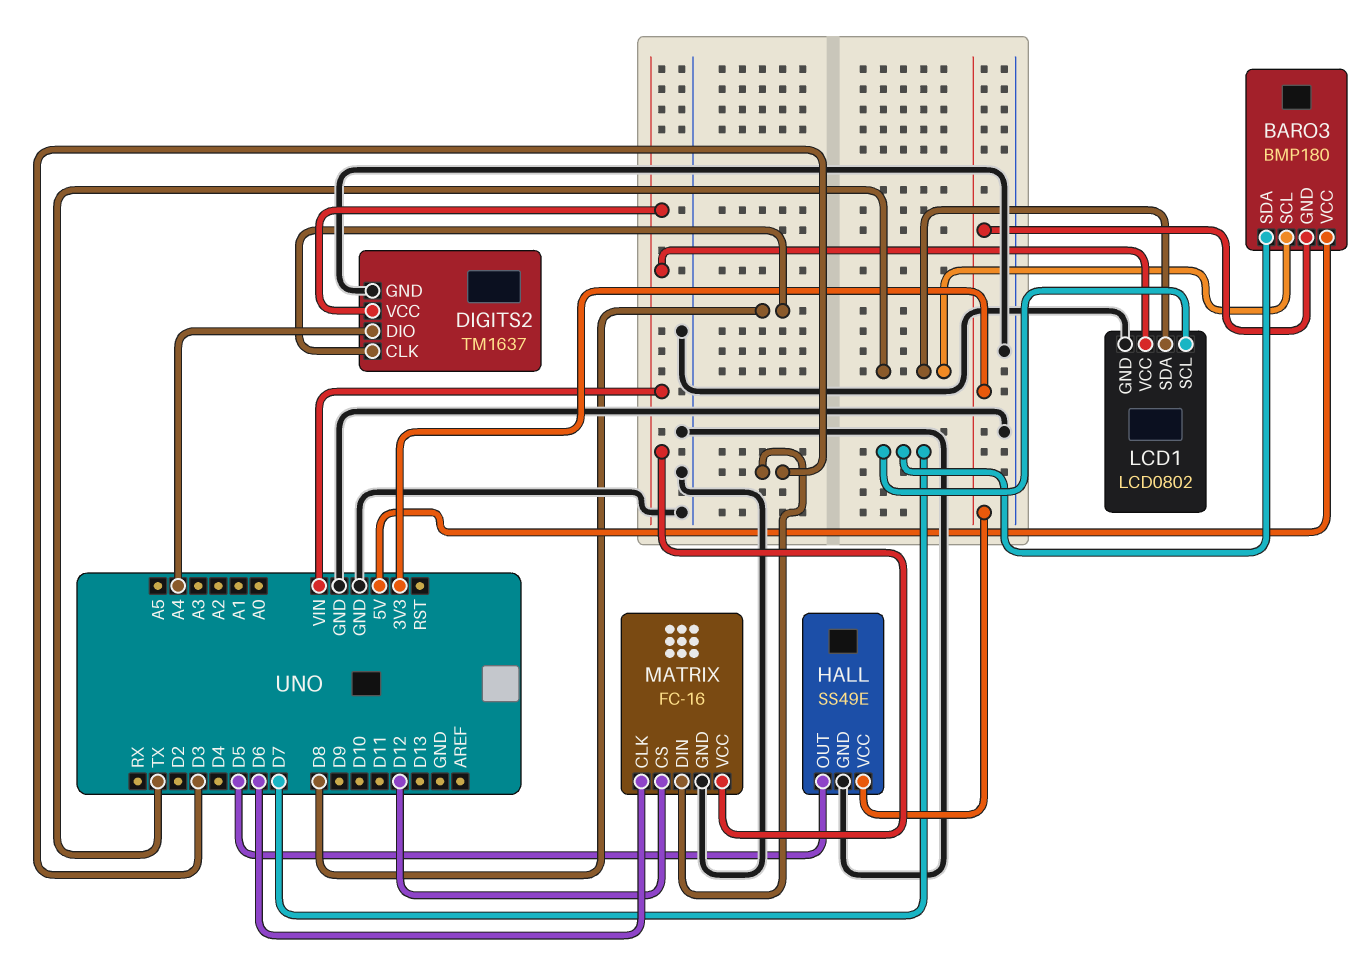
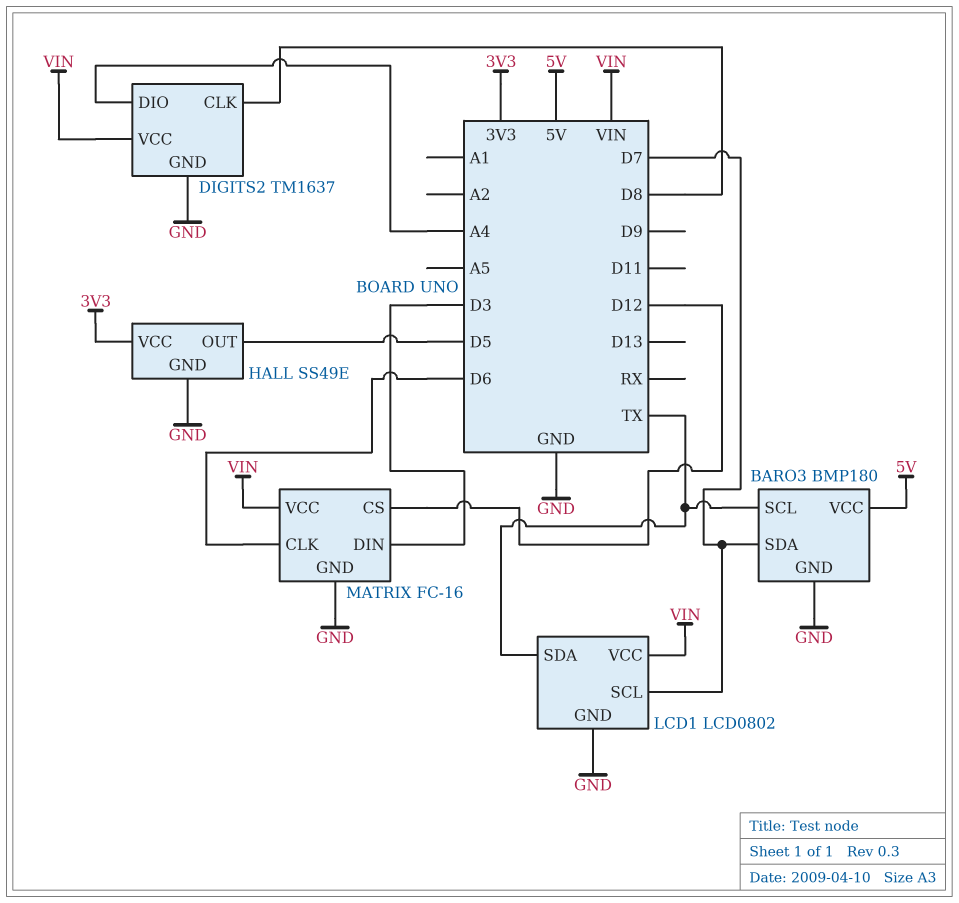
BARO3 pin GND: 3V3 -> GND

